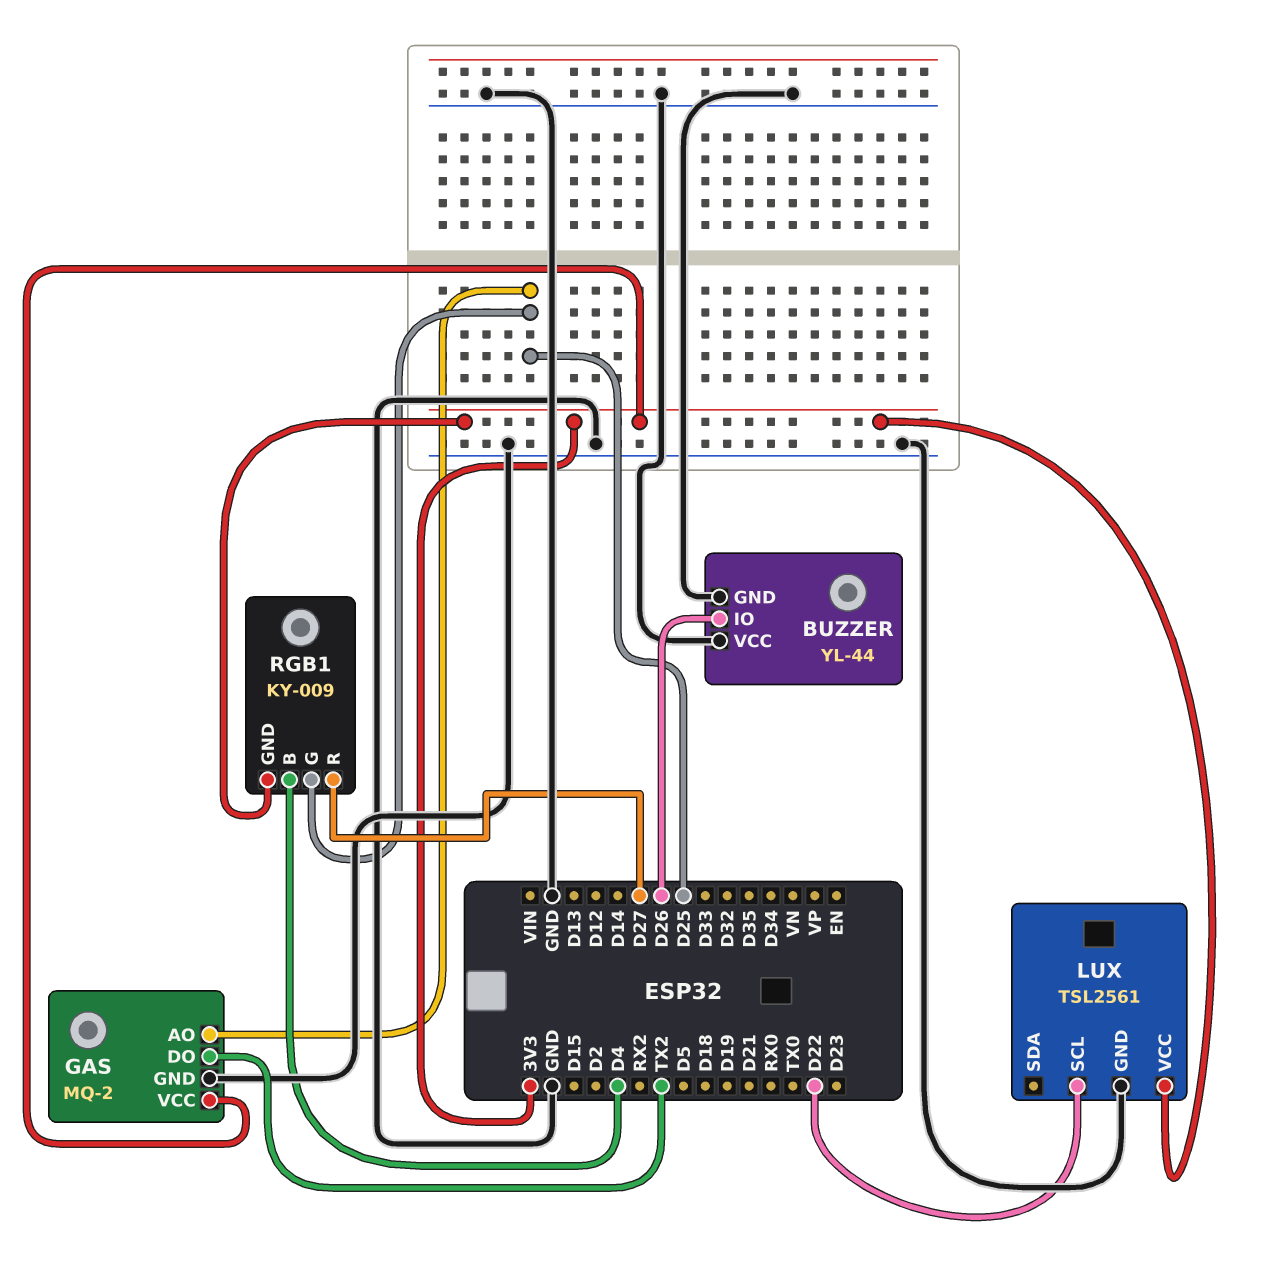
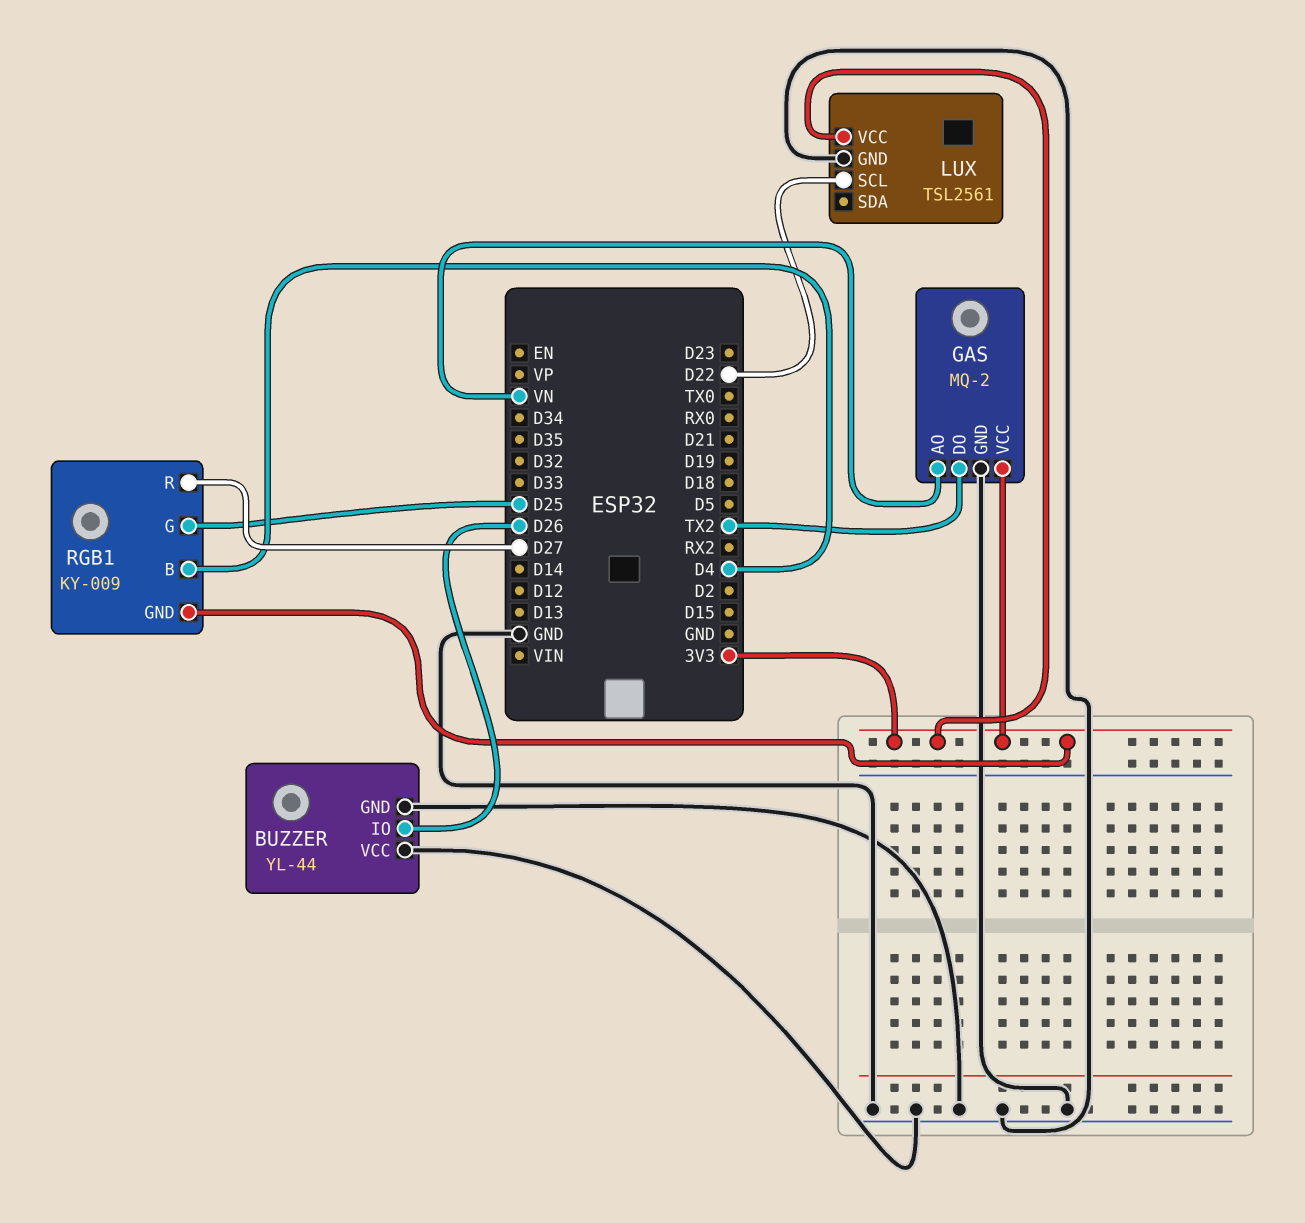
GAS pin AO: D25 -> VN

